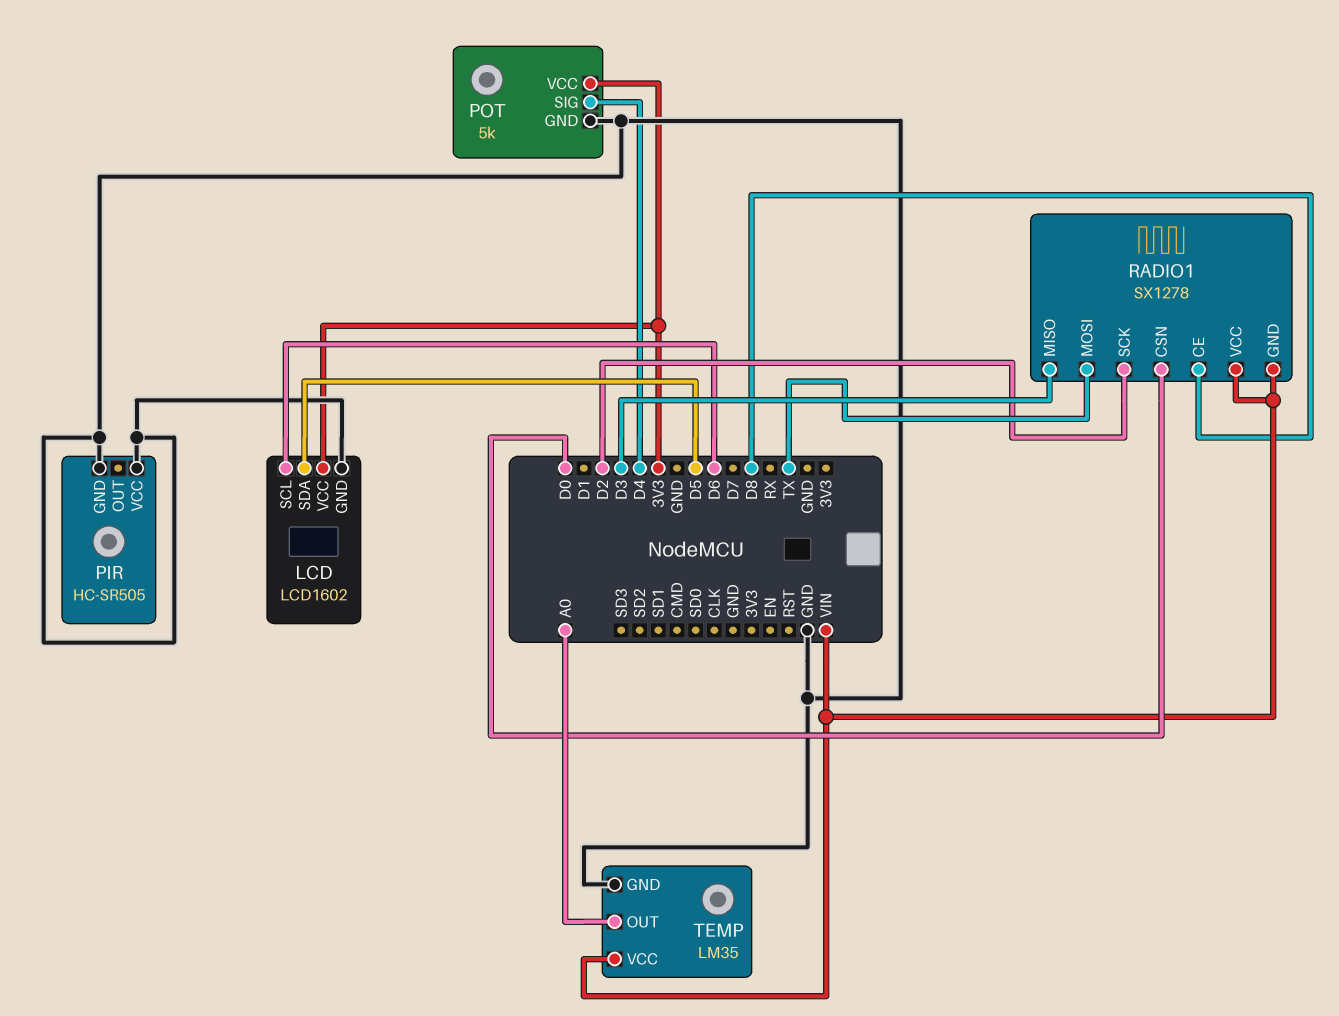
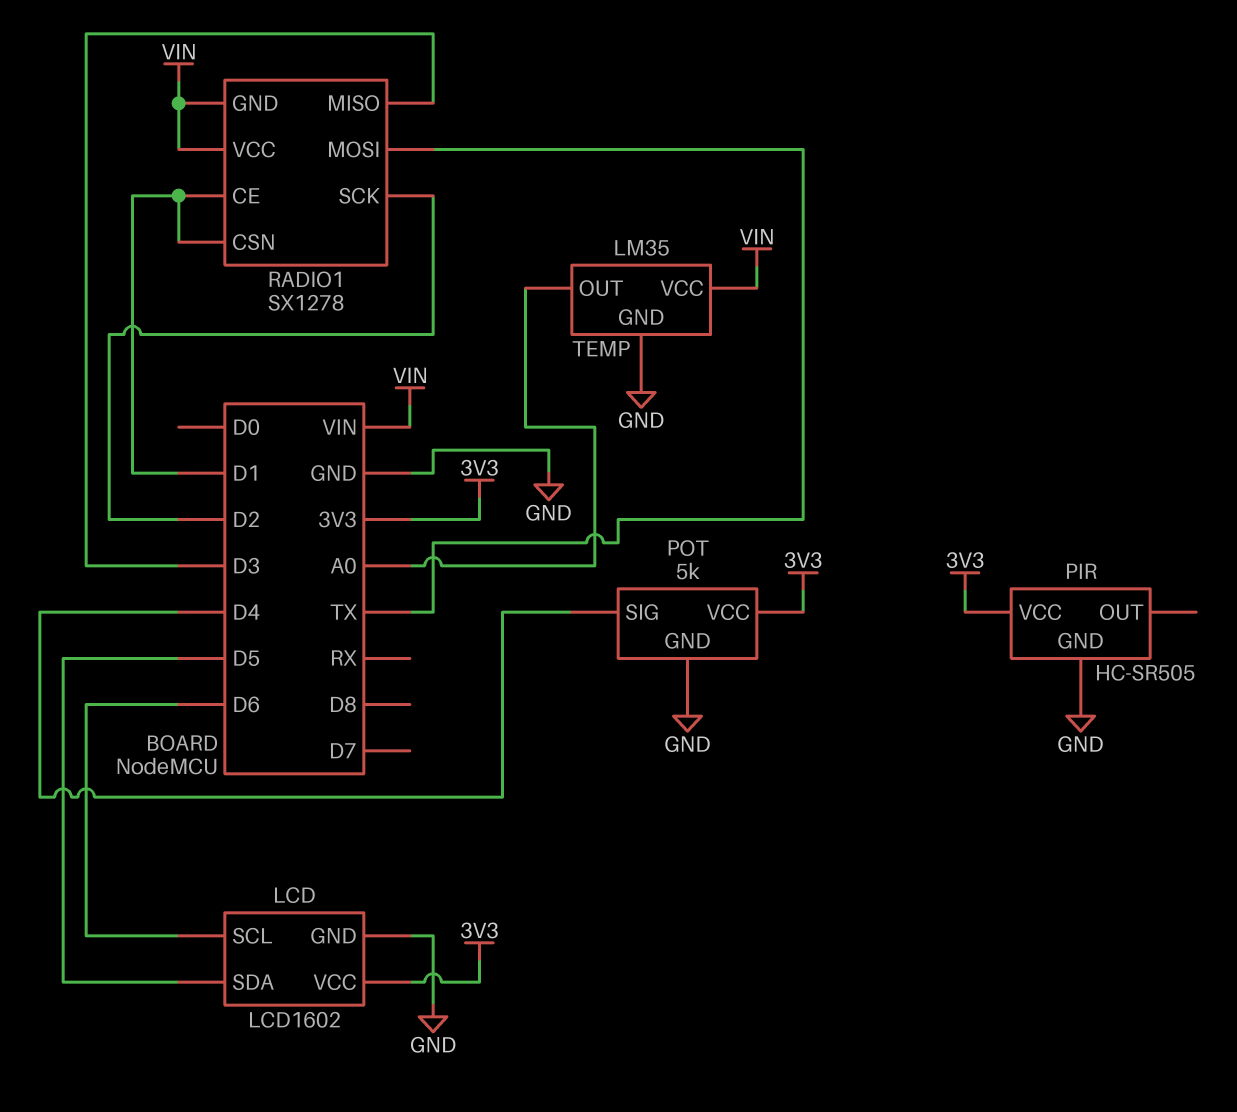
PIR pin VCC: GND -> 3V3
RADIO1 pin CE: D8 -> D1
RADIO1 pin CSN: D0 -> D1

